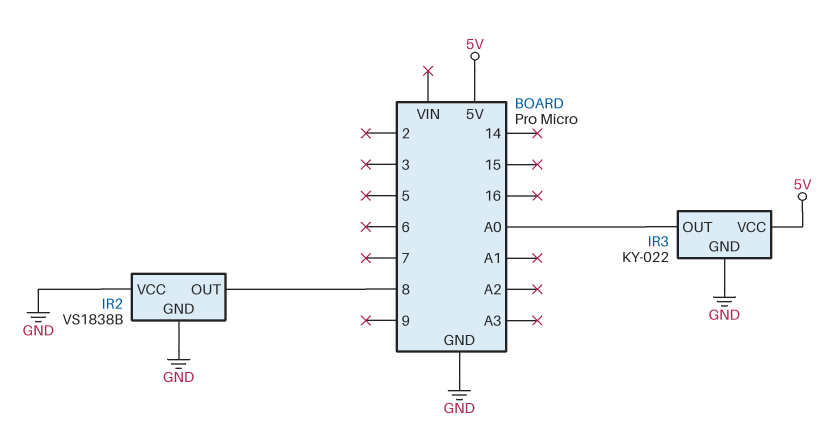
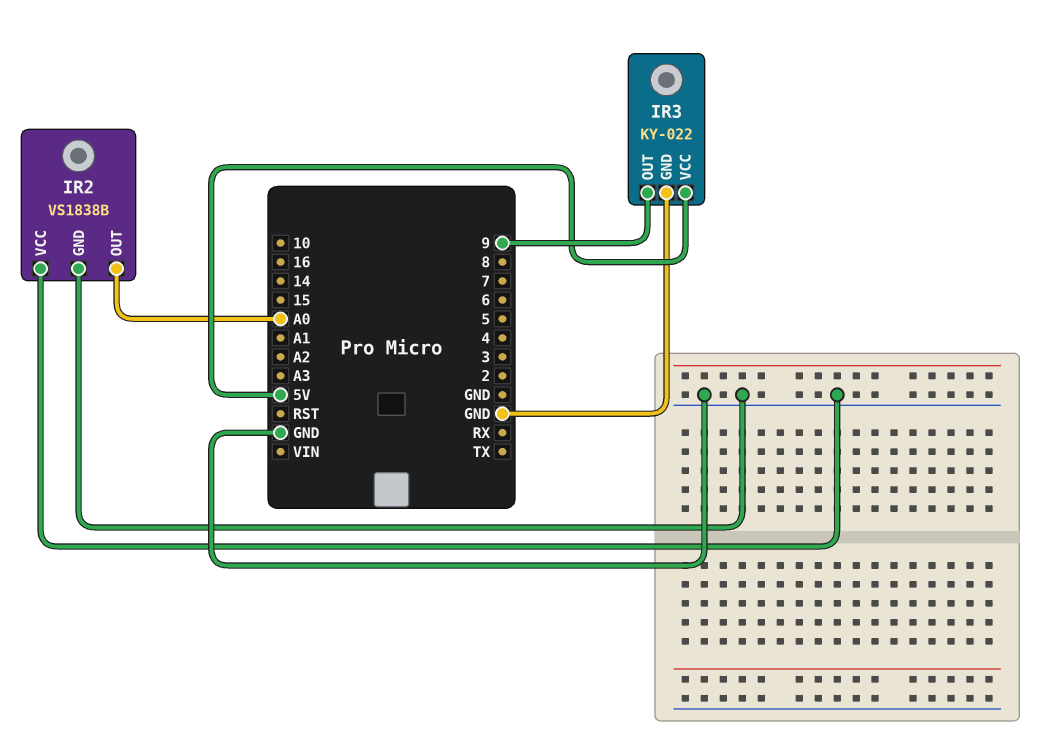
IR2 pin OUT: 8 -> A0
IR3 pin OUT: A0 -> 9

